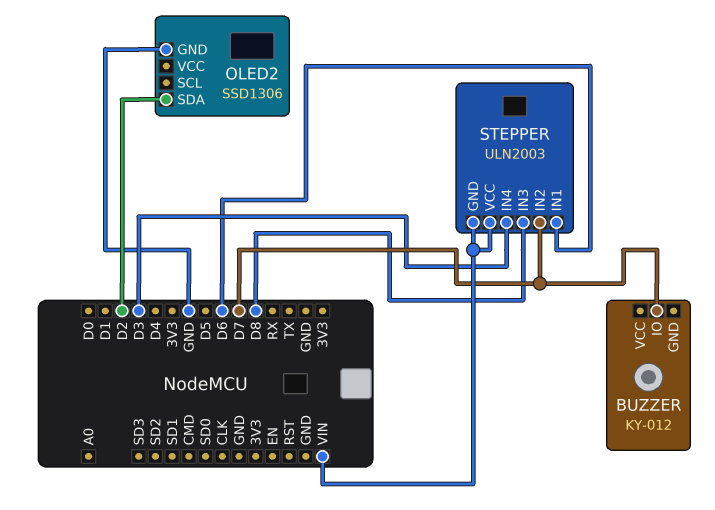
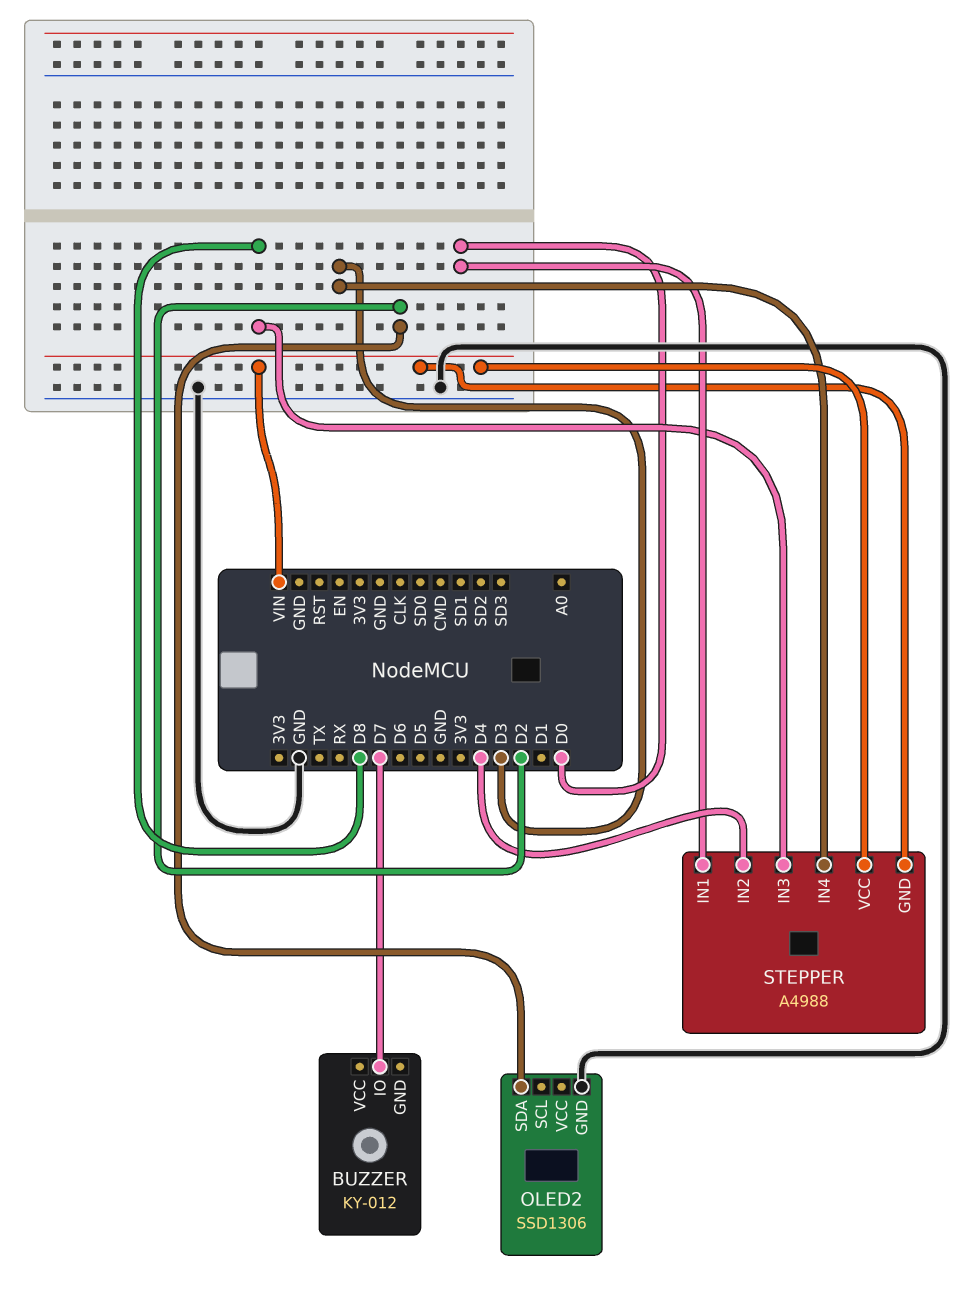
STEPPER: ULN2003 -> A4988
STEPPER pin IN1: D6 -> D0
STEPPER pin IN2: D7 -> D4

